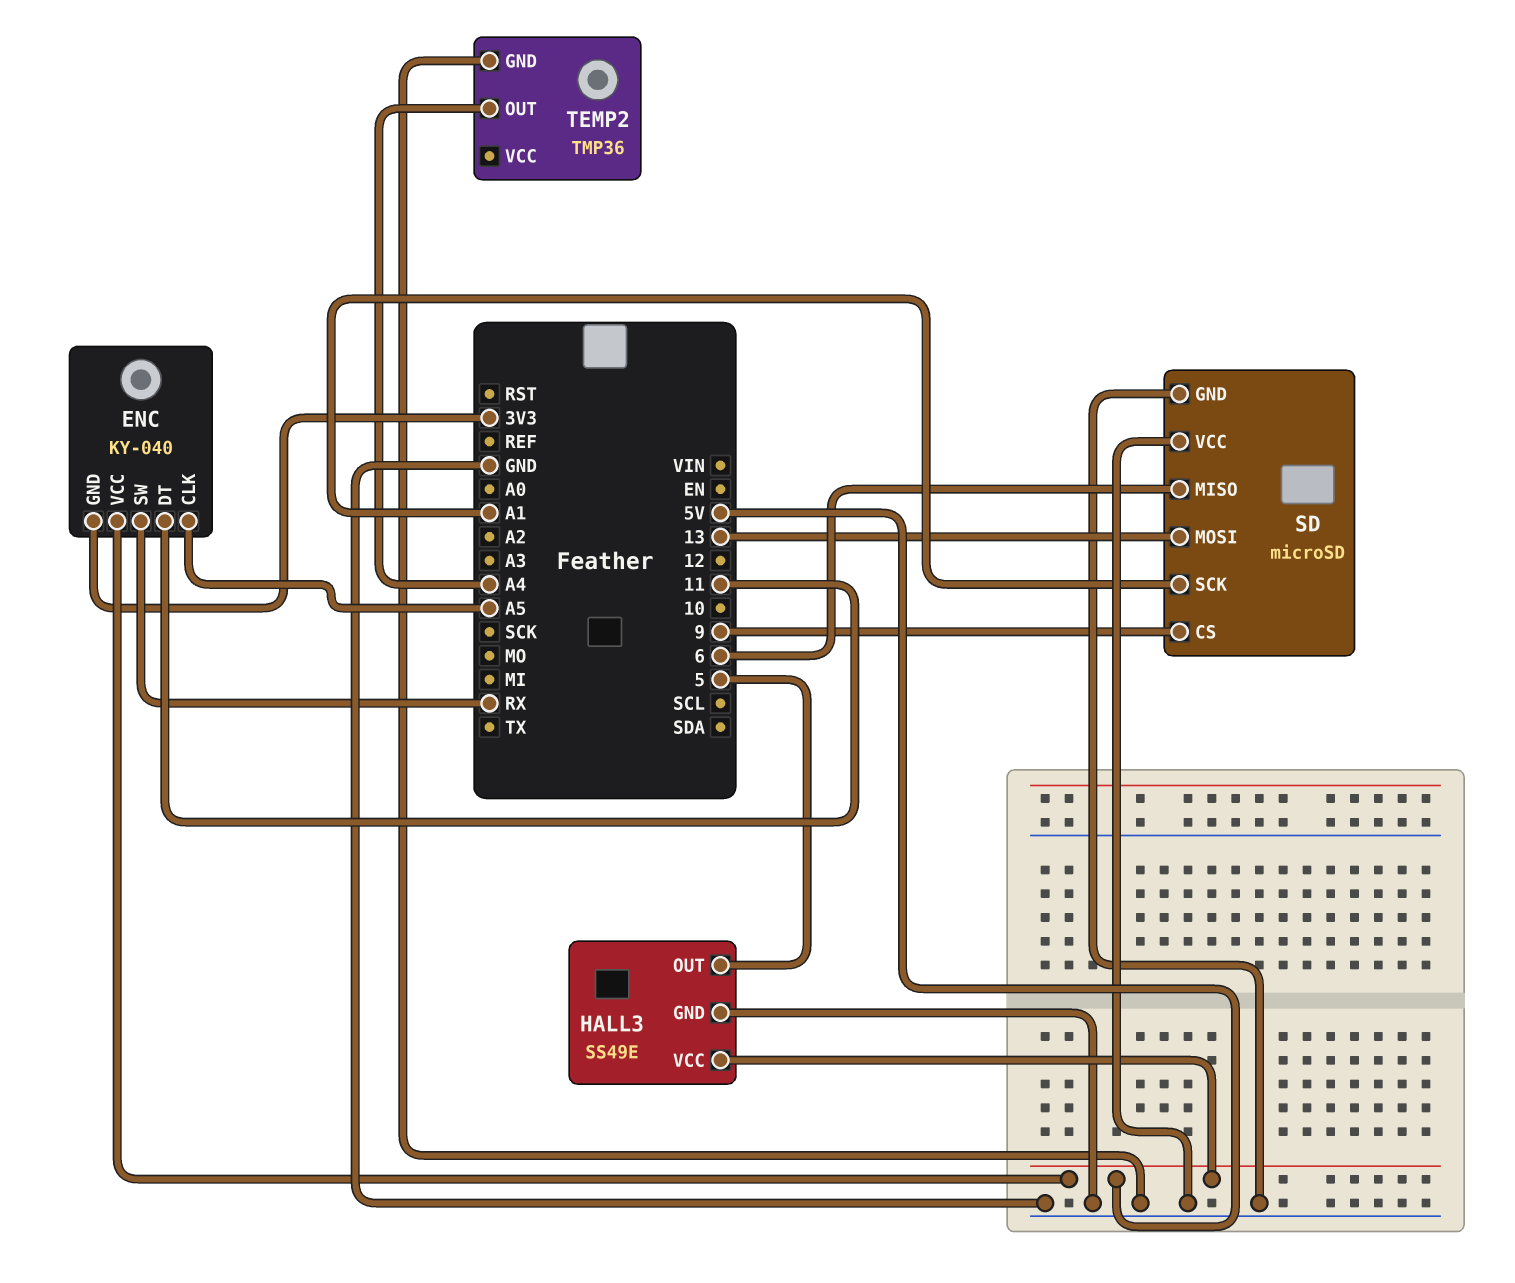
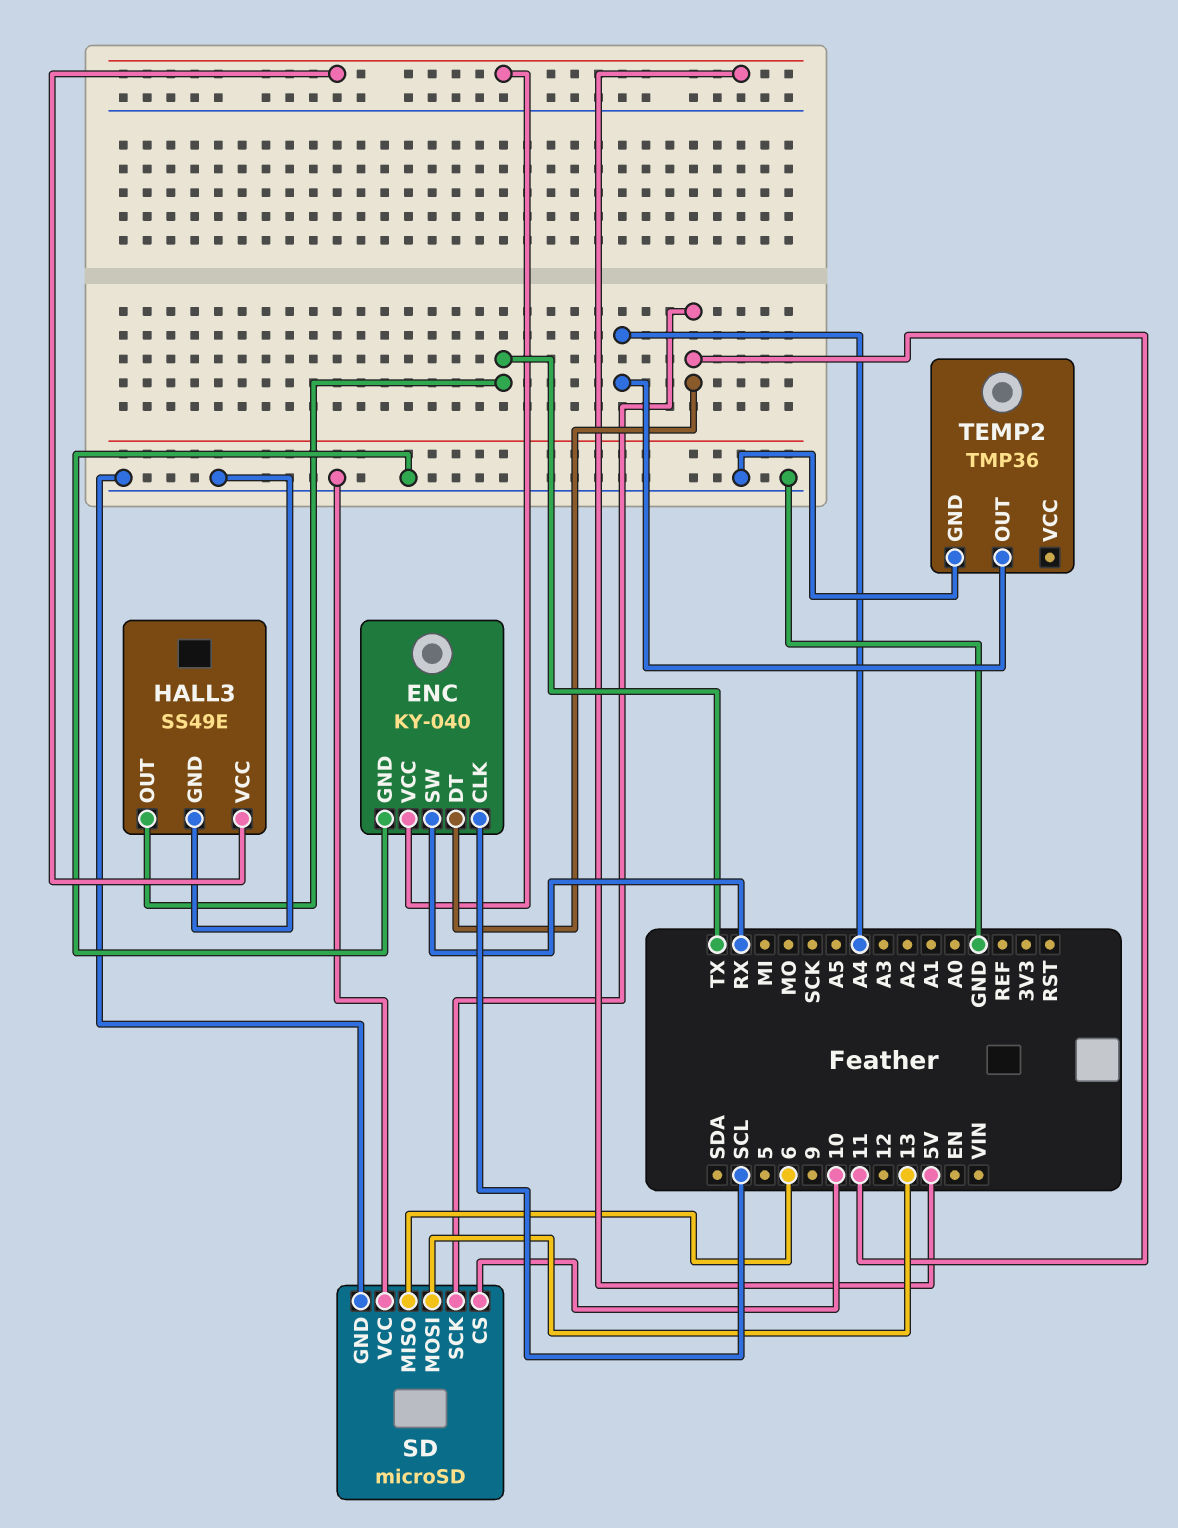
ENC pin CLK: A5 -> SCL
ENC pin GND: 3V3 -> GND
HALL3 pin OUT: 5 -> TX
SD pin CS: 9 -> 10
SD pin SCK: A1 -> 11

